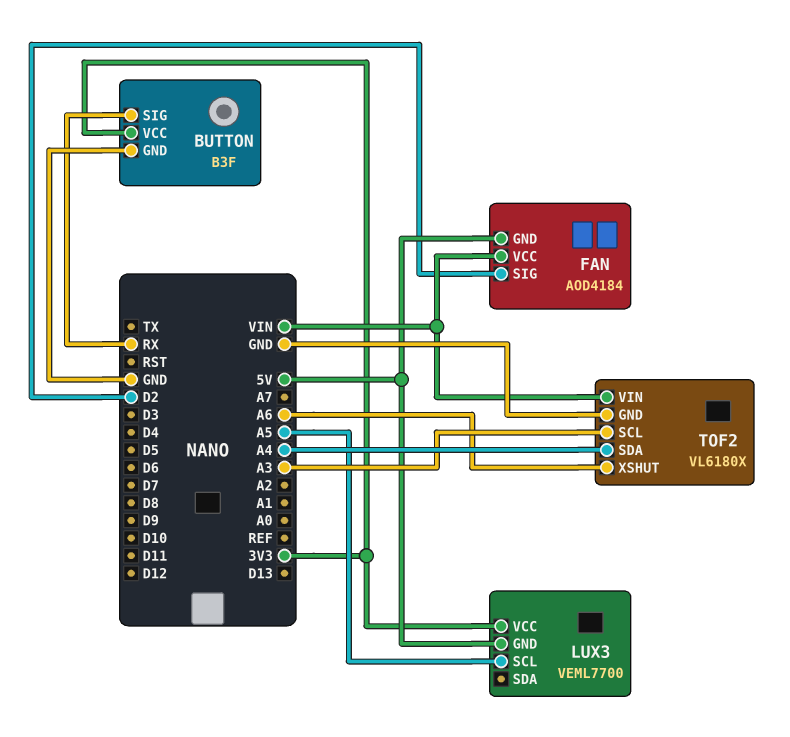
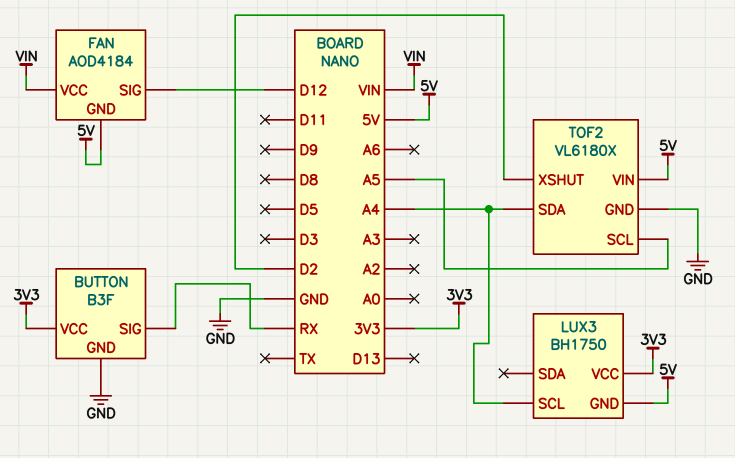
FAN pin SIG: D2 -> D12
LUX3: VEML7700 -> BH1750
LUX3 pin SCL: A5 -> A4
TOF2 pin SCL: A3 -> A5
TOF2 pin VIN: VIN -> 5V
TOF2 pin XSHUT: A6 -> D2

